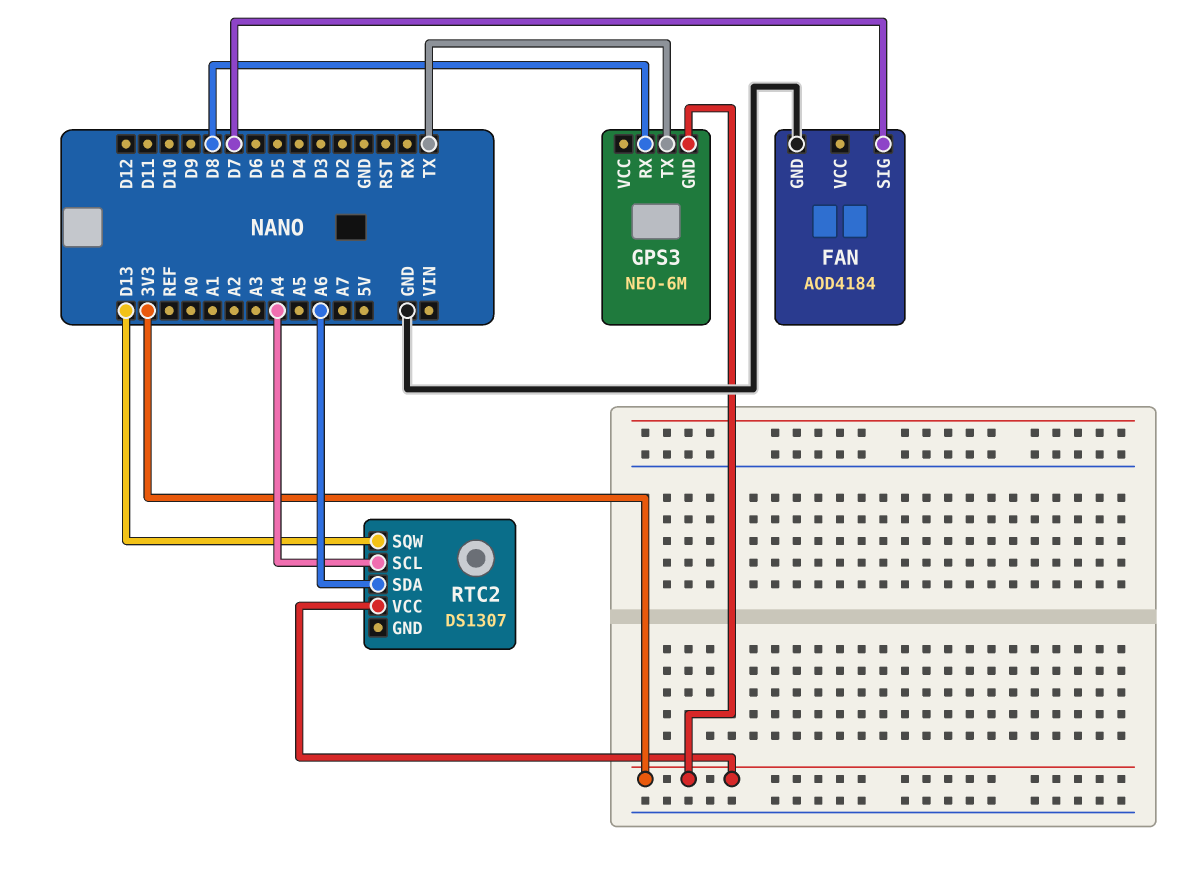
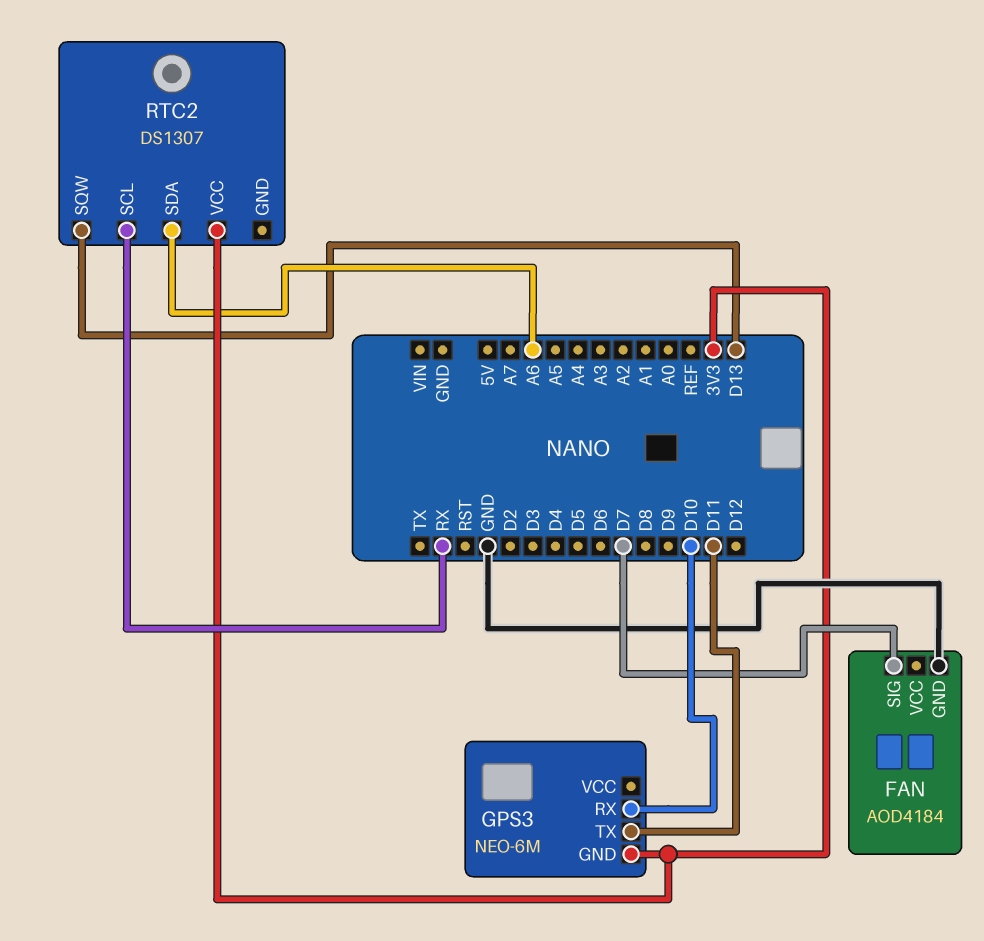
GPS3 pin RX: D8 -> D10
GPS3 pin TX: TX -> D11
RTC2 pin SCL: A4 -> RX

